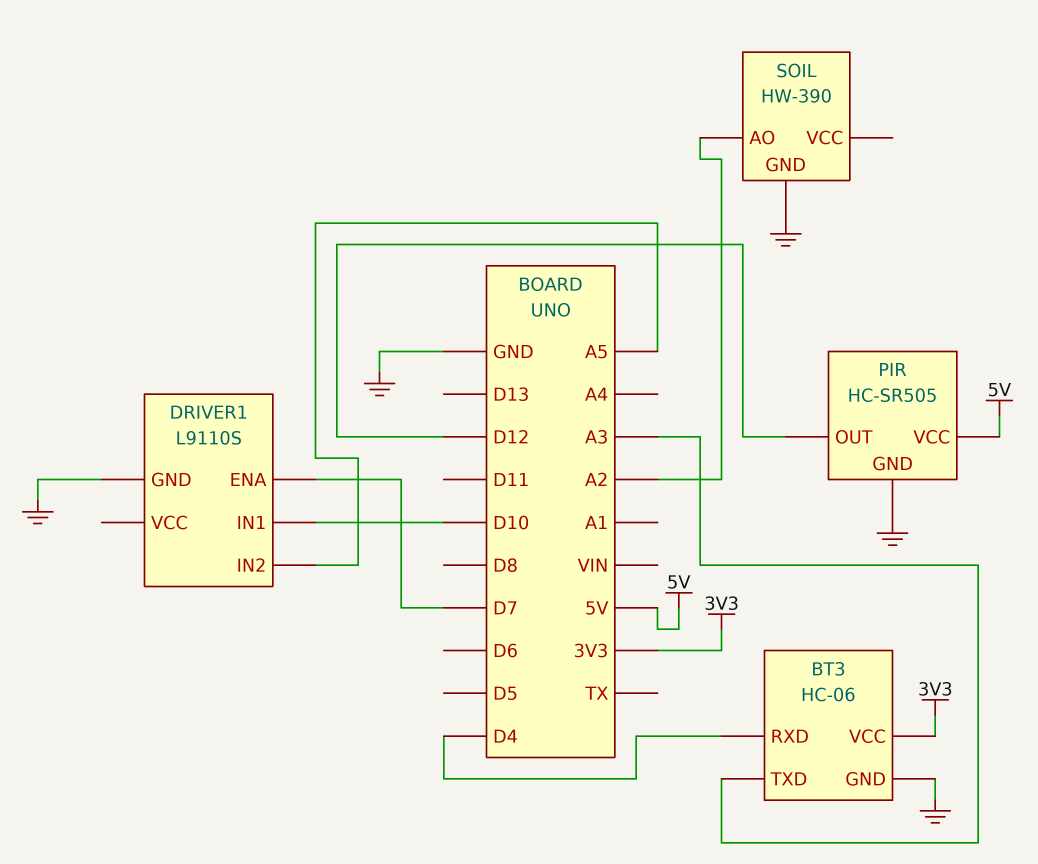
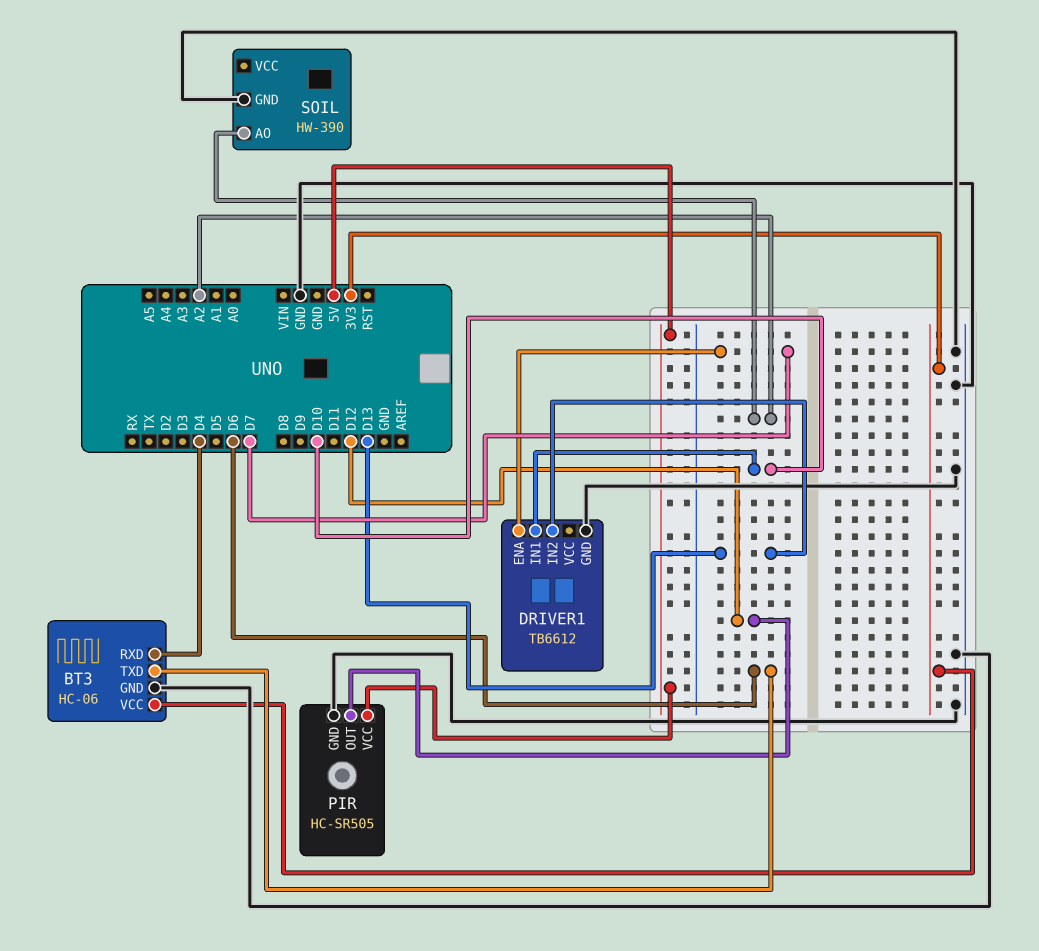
BT3 pin TXD: A3 -> D6
DRIVER1: L9110S -> TB6612
DRIVER1 pin IN2: A5 -> D13

